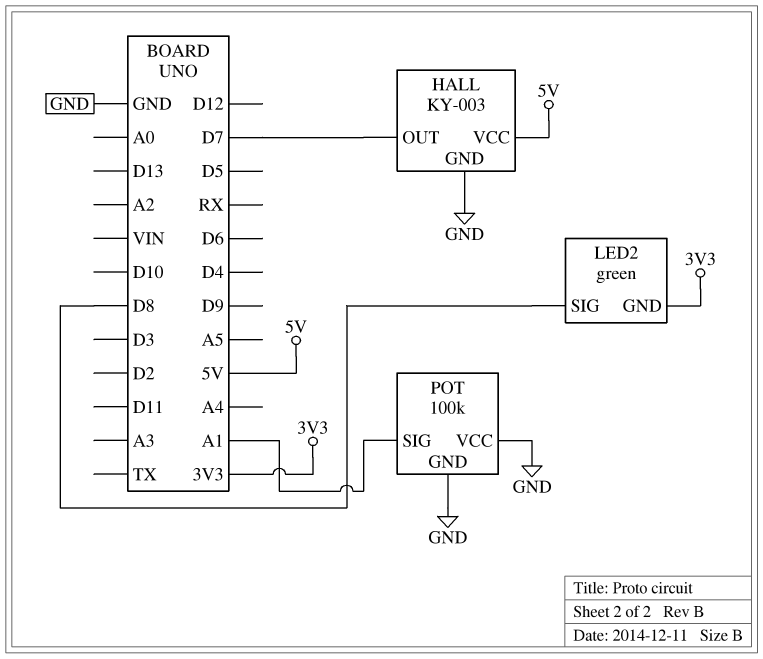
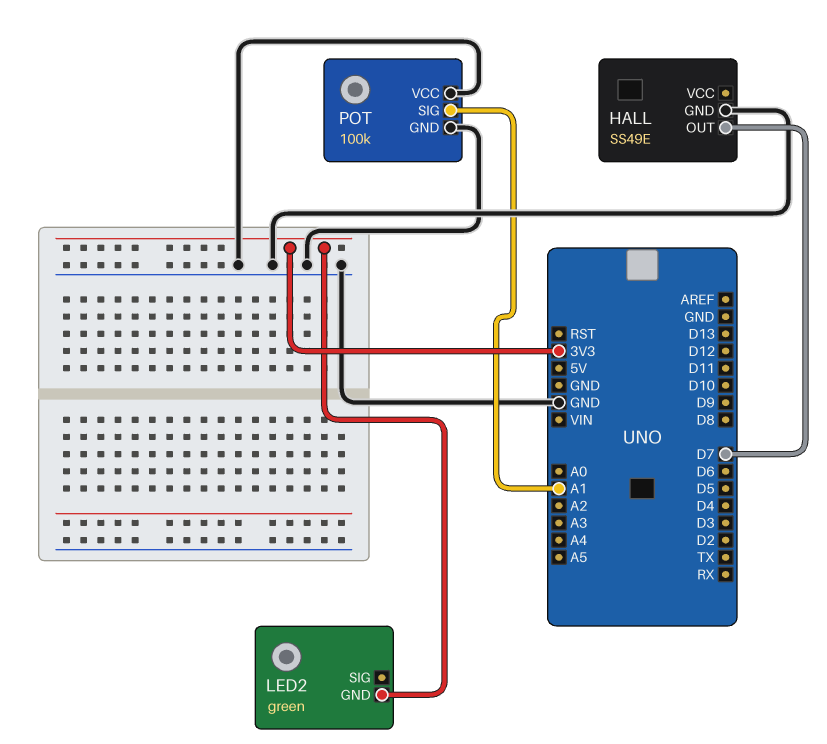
HALL: KY-003 -> SS49E
HALL pin VCC: 5V -> none
LED2 pin SIG: D8 -> none

